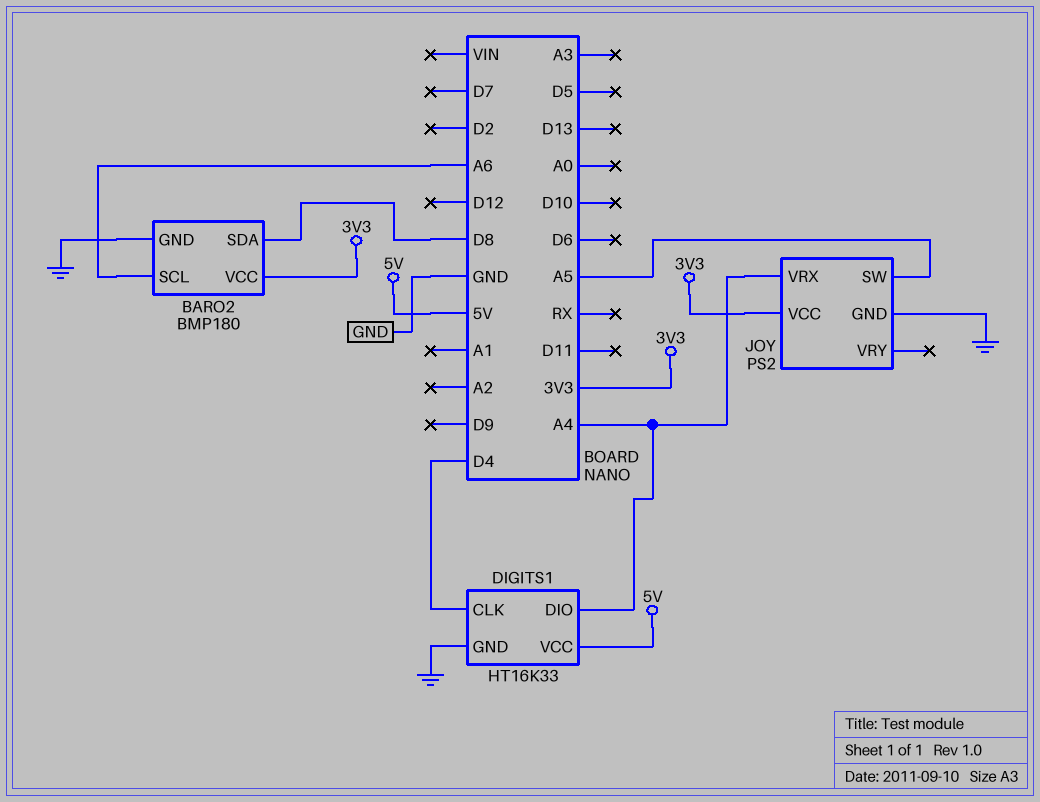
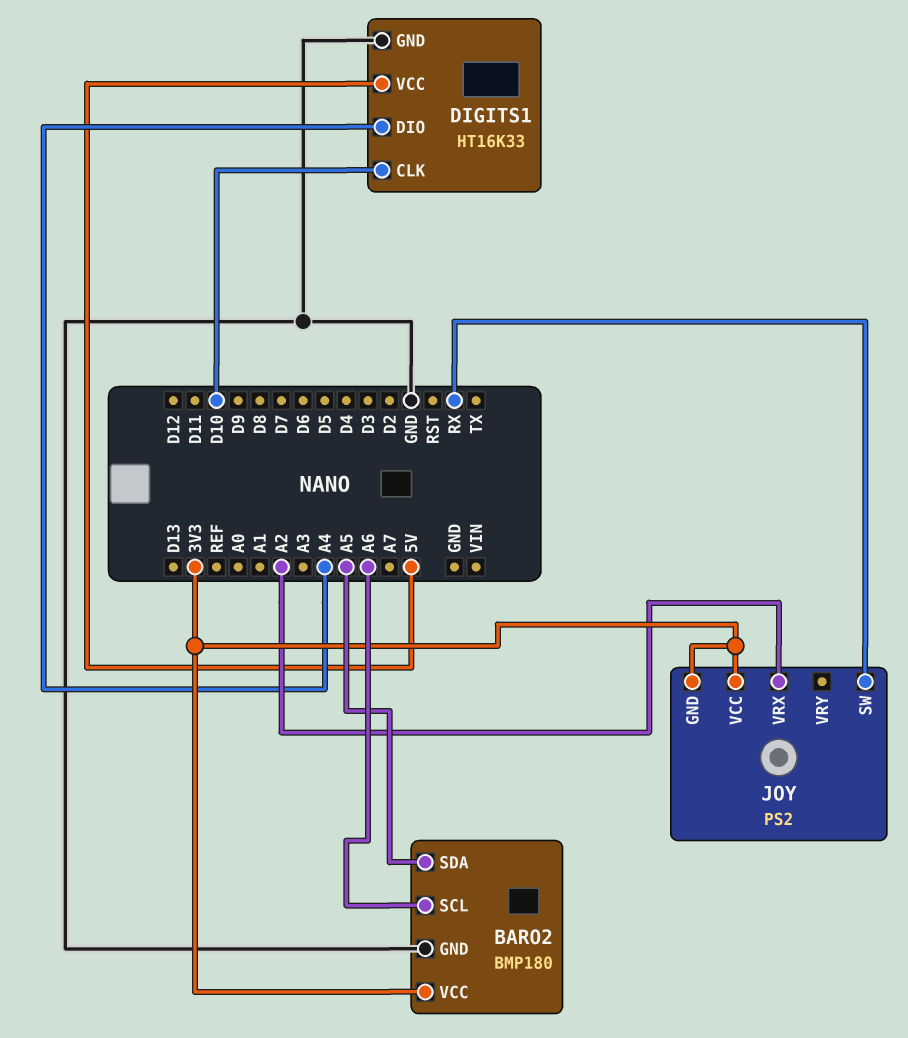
BARO2 pin SDA: D8 -> A5
DIGITS1 pin CLK: D4 -> D10
JOY pin GND: GND -> 3V3
JOY pin SW: A5 -> RX
JOY pin VRX: A4 -> A2

